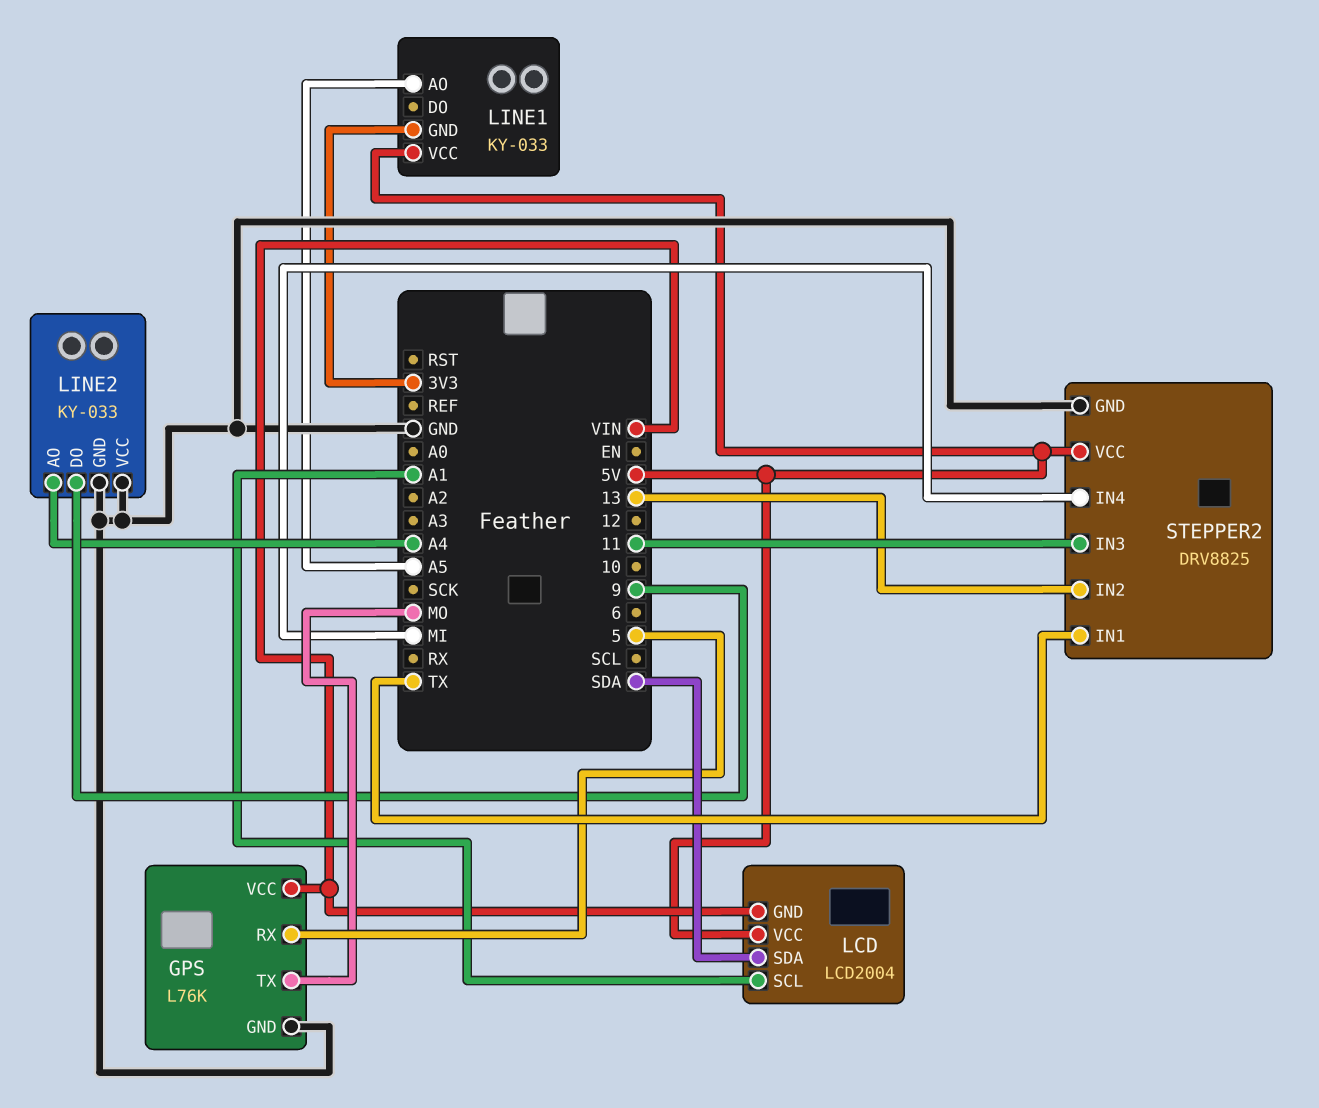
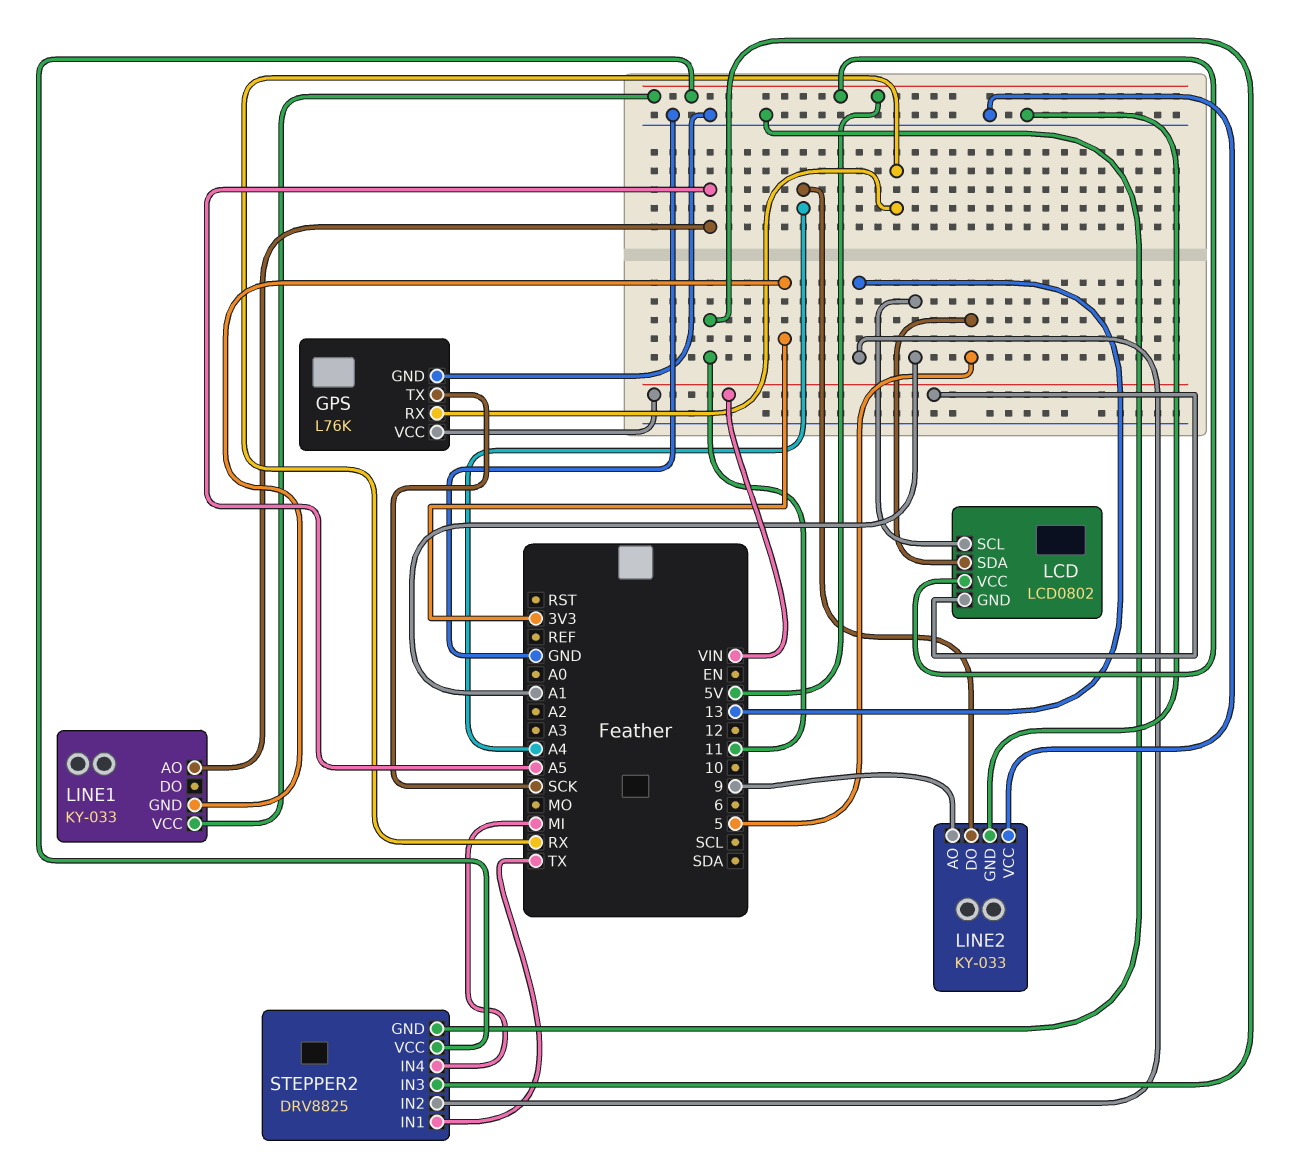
GPS pin RX: 5 -> RX
GPS pin TX: MO -> SCK
LCD: LCD2004 -> LCD0802
LCD pin SDA: SDA -> 5
LINE2 pin AO: A4 -> 9
LINE2 pin DO: 9 -> A4

